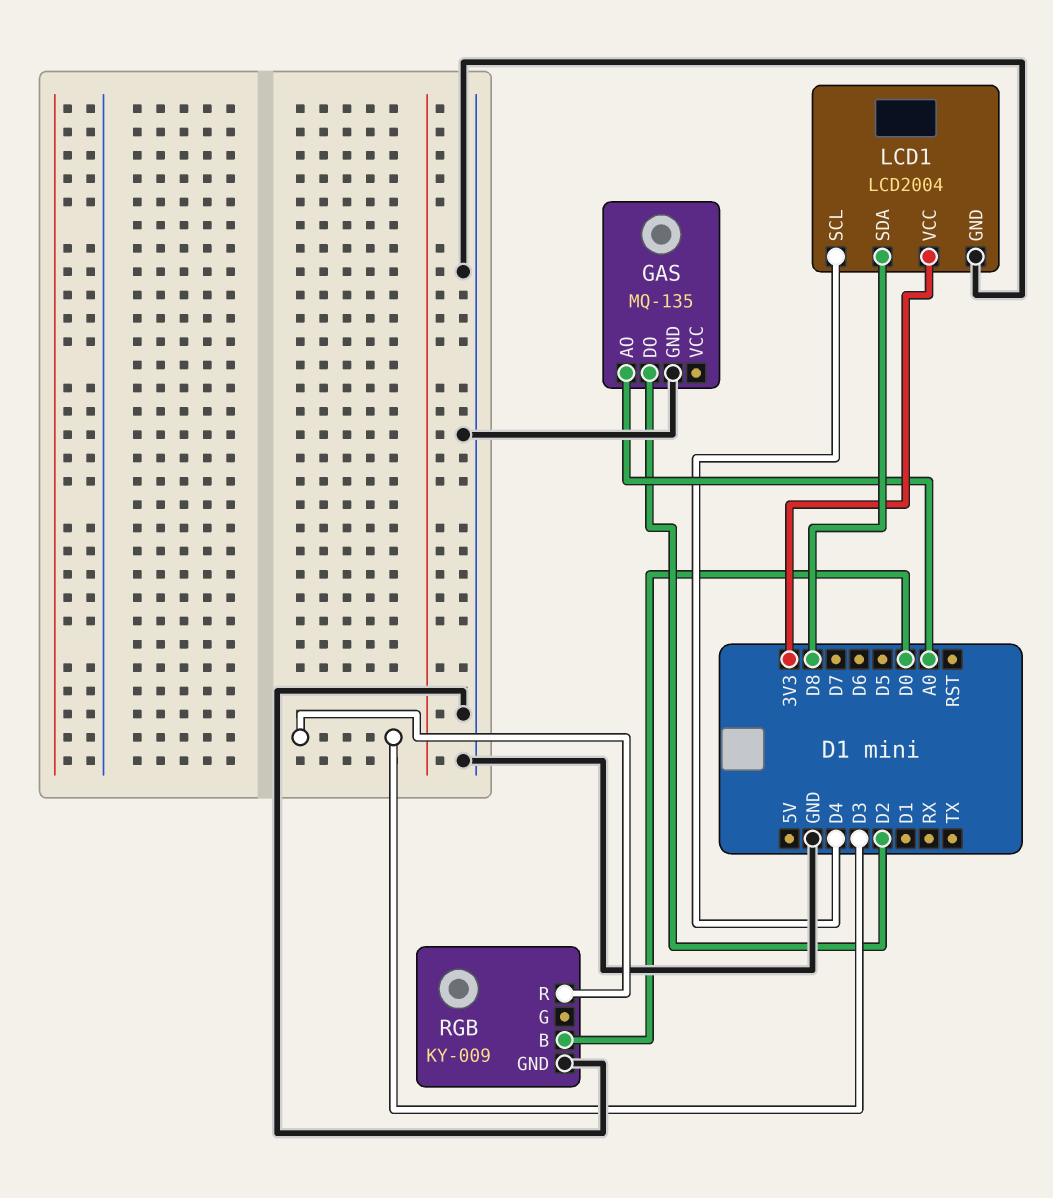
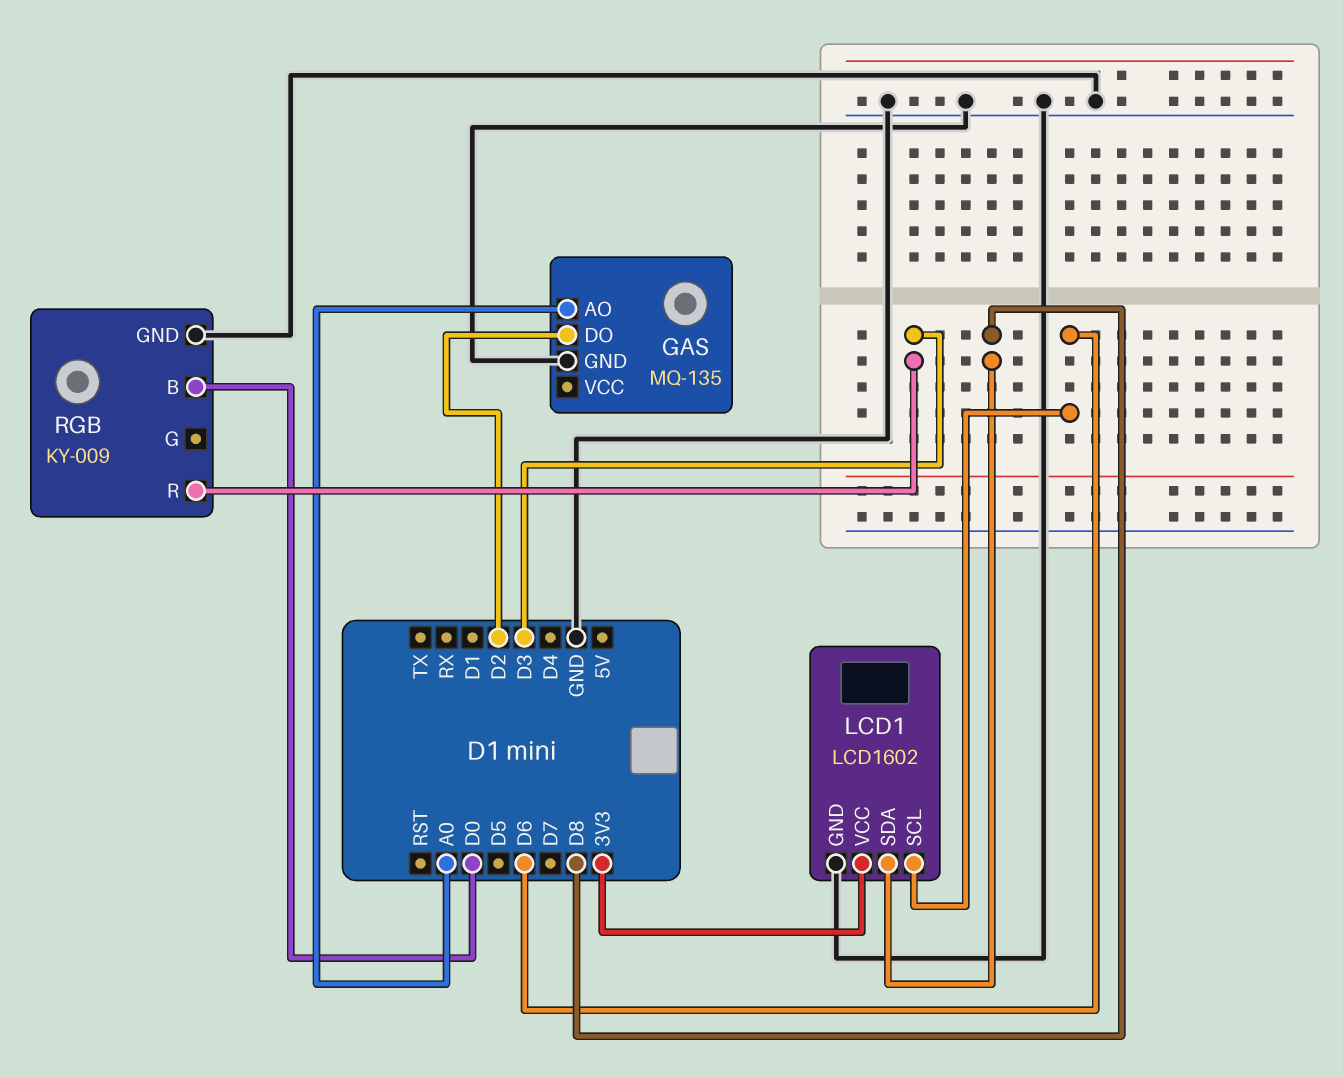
LCD1: LCD2004 -> LCD1602
LCD1 pin SCL: D4 -> D6

